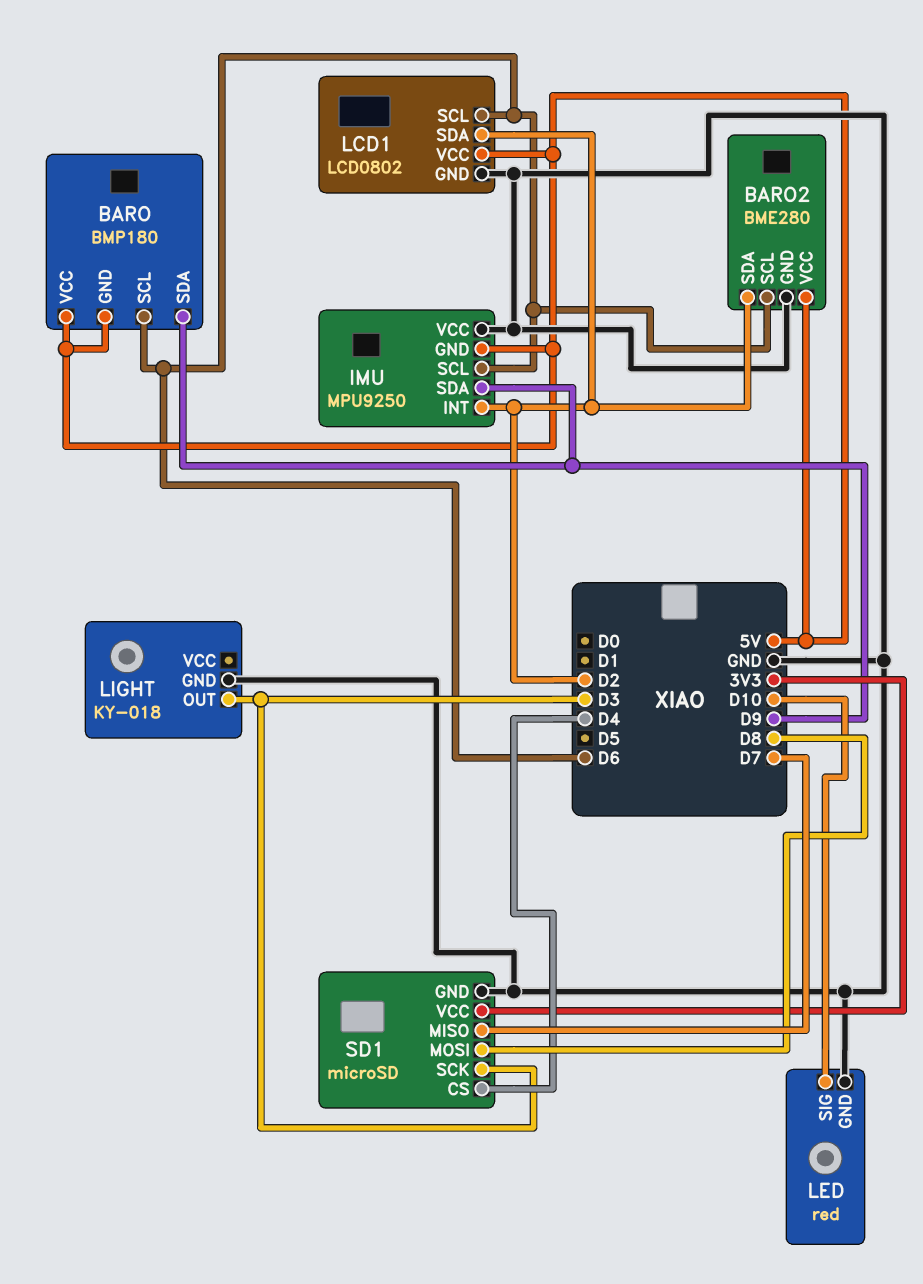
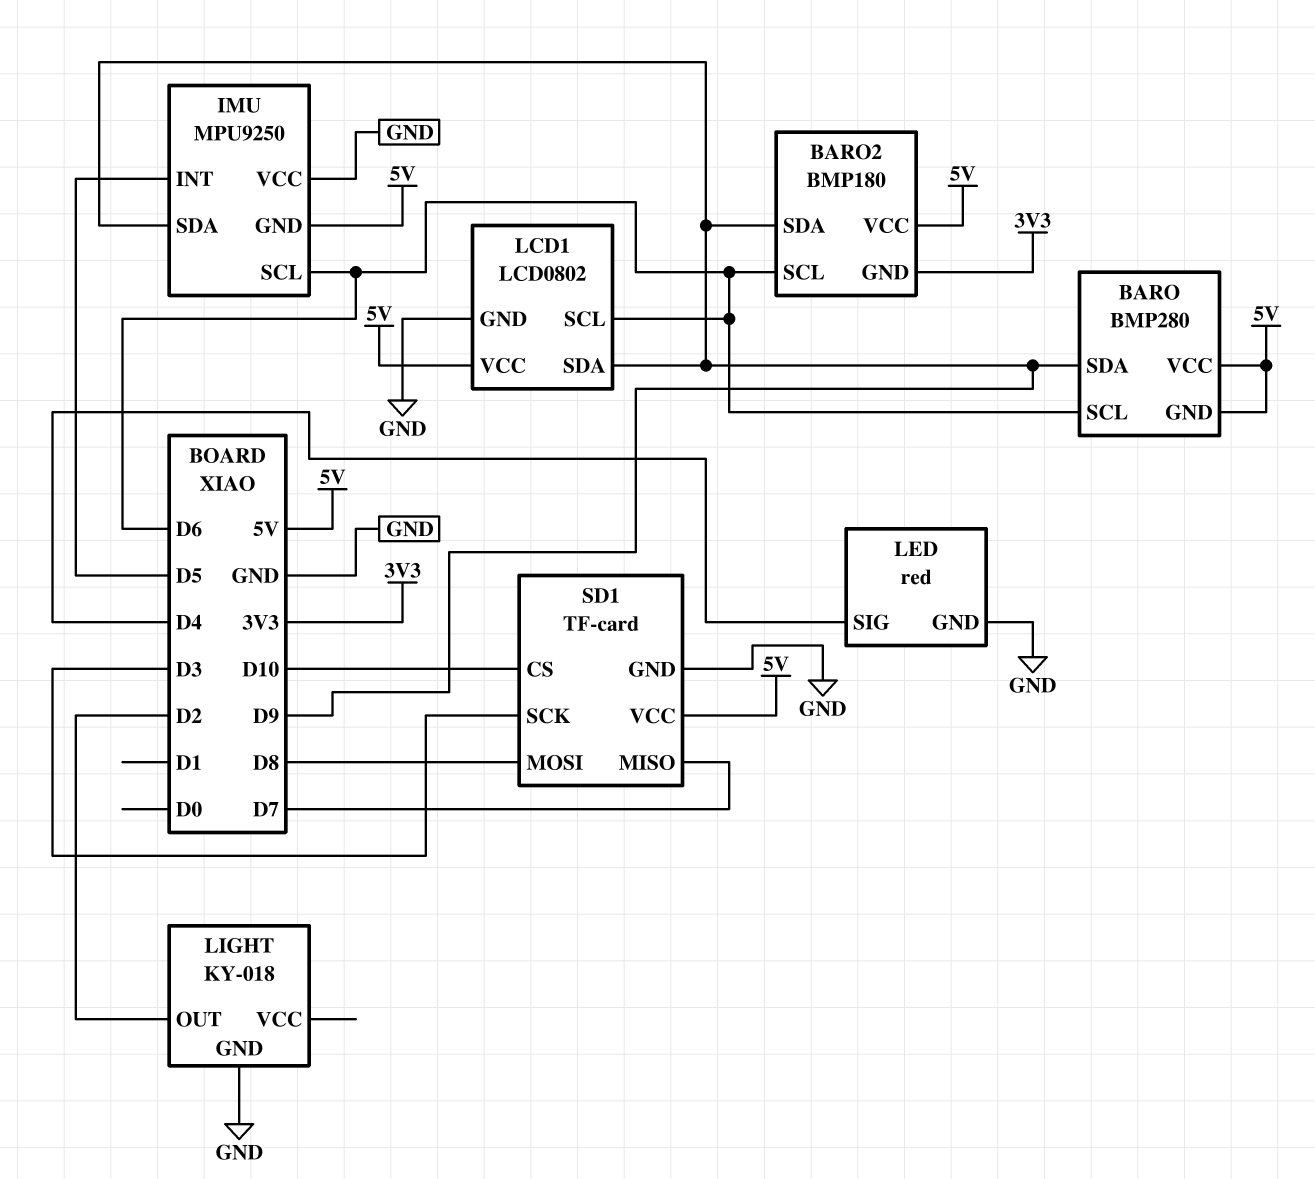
BARO: BMP180 -> BMP280
BARO2: BME280 -> BMP180
BARO2 pin GND: GND -> 3V3
BARO2 pin SDA: D2 -> D9
IMU pin INT: D2 -> D5
LCD1 pin SDA: D2 -> D9
LED pin SIG: D10 -> D4
LIGHT pin OUT: D3 -> D2
SD1: microSD -> TF-card
SD1 pin CS: D4 -> D10
SD1 pin VCC: 3V3 -> 5V

